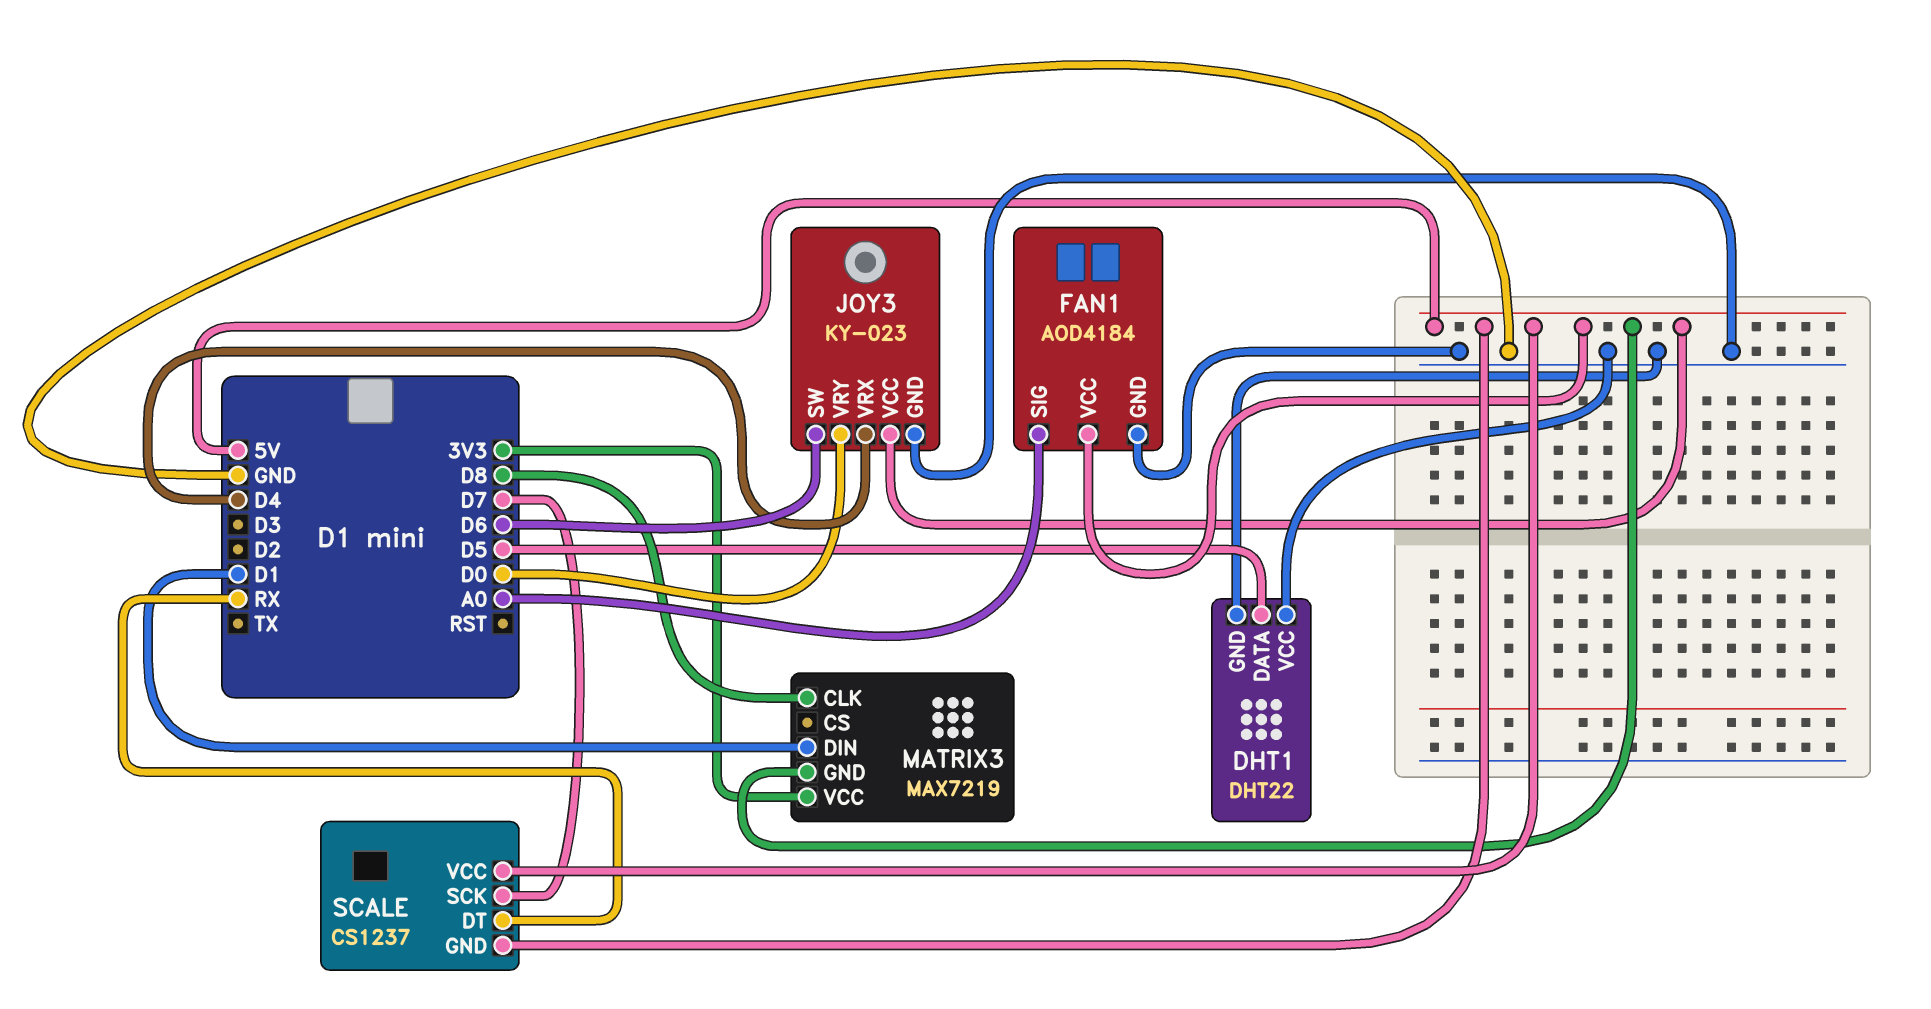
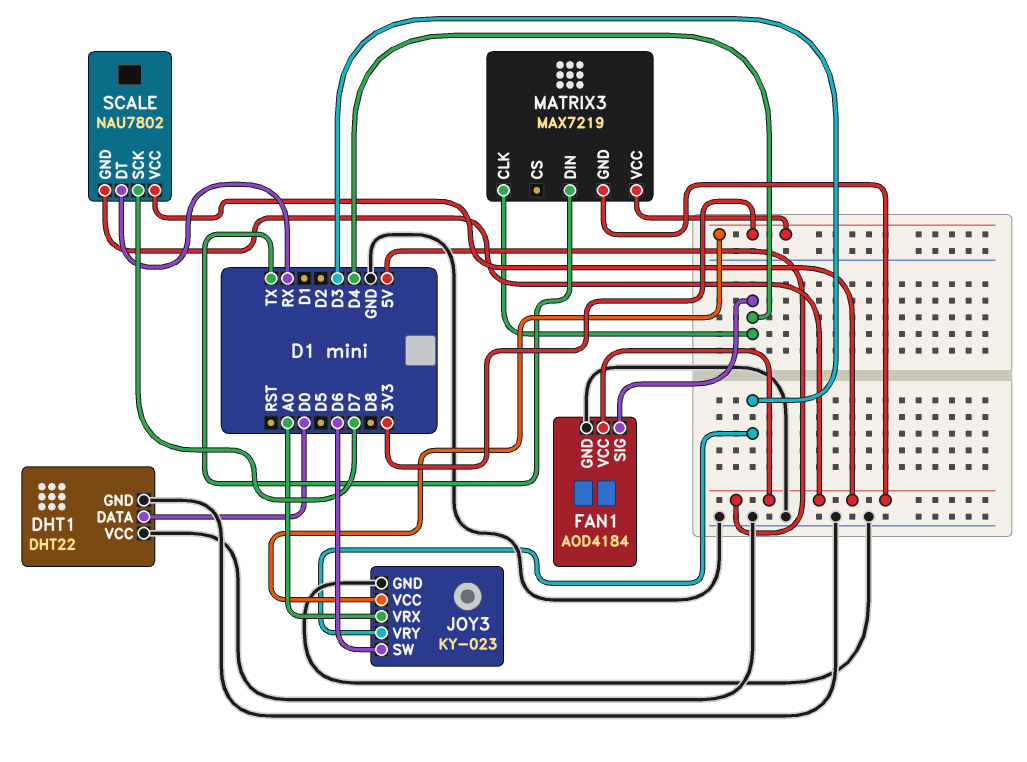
DHT1 pin DATA: D5 -> D0
FAN1 pin SIG: A0 -> D4
JOY3 pin VCC: 5V -> 3V3
JOY3 pin VRX: D4 -> A0
JOY3 pin VRY: D0 -> D3
MATRIX3 pin CLK: D8 -> D4
MATRIX3 pin DIN: D1 -> TX
SCALE: CS1237 -> NAU7802

